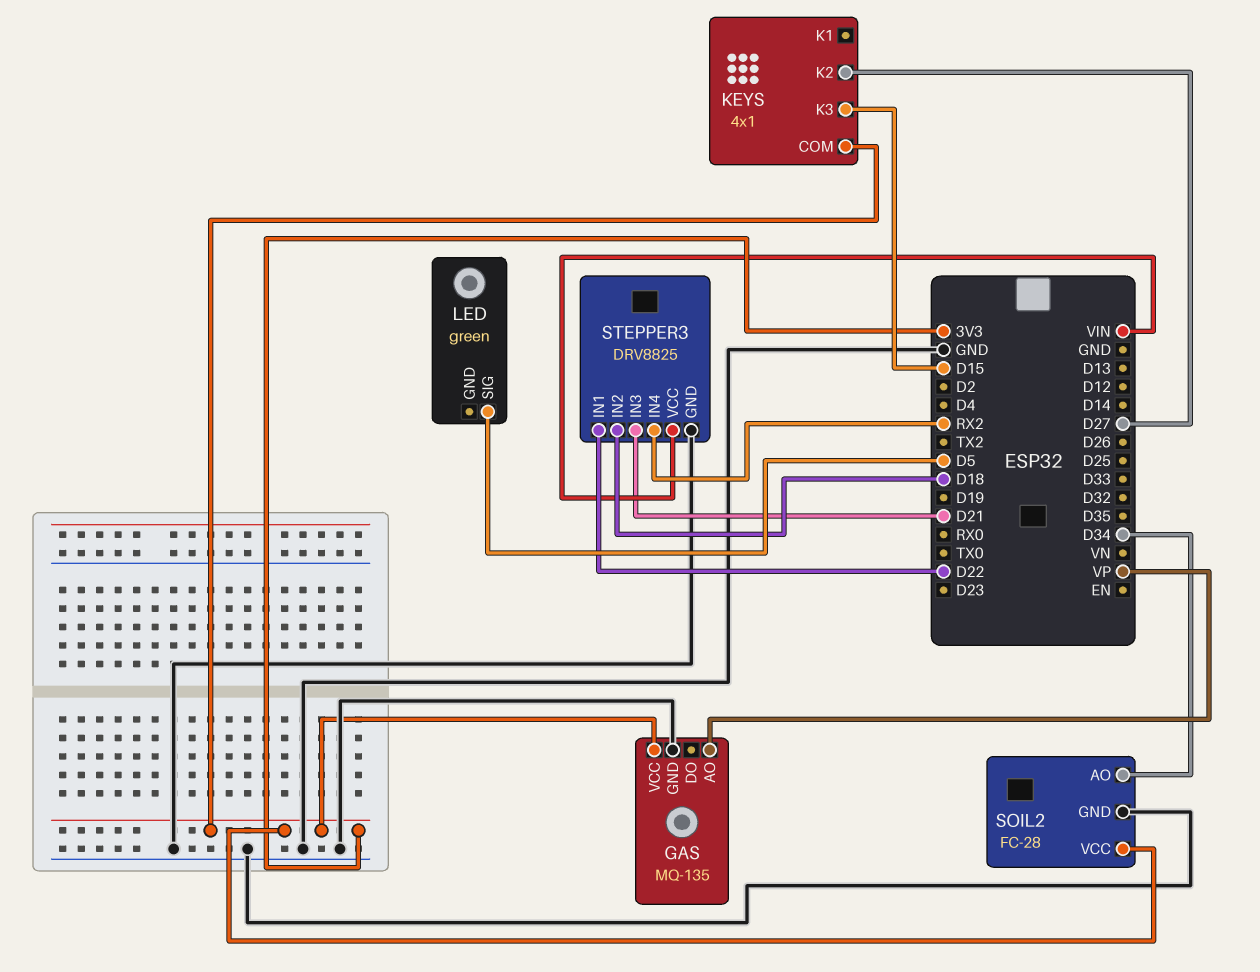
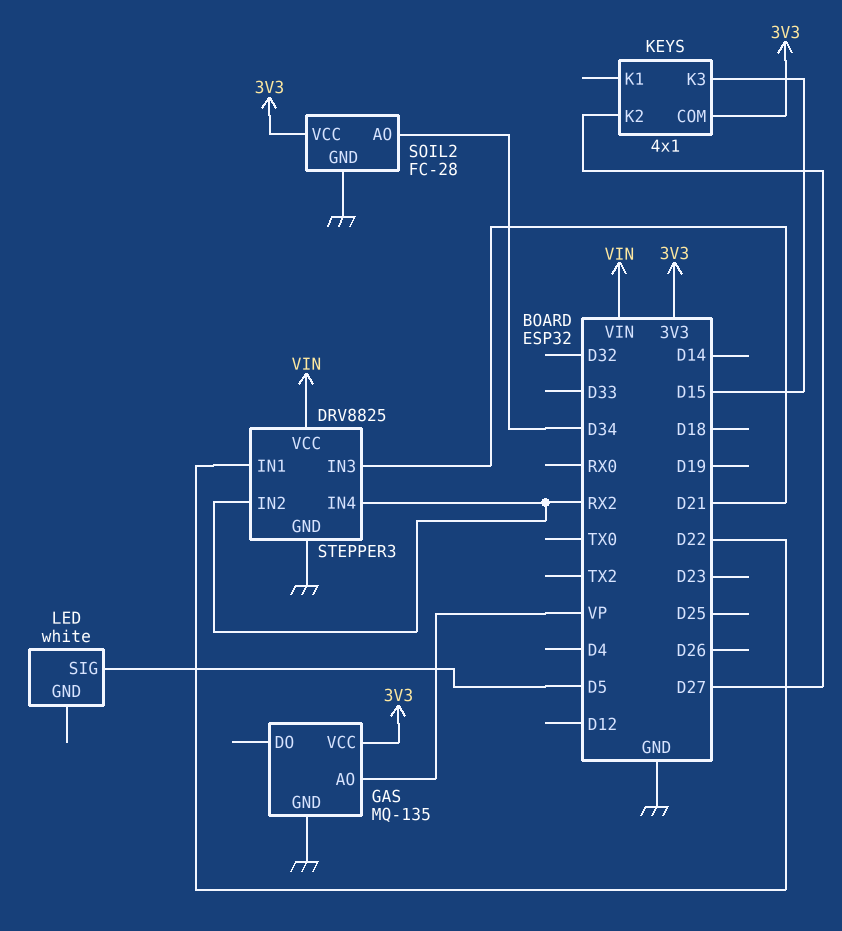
LED: green -> white
STEPPER3 pin IN2: D18 -> RX2

